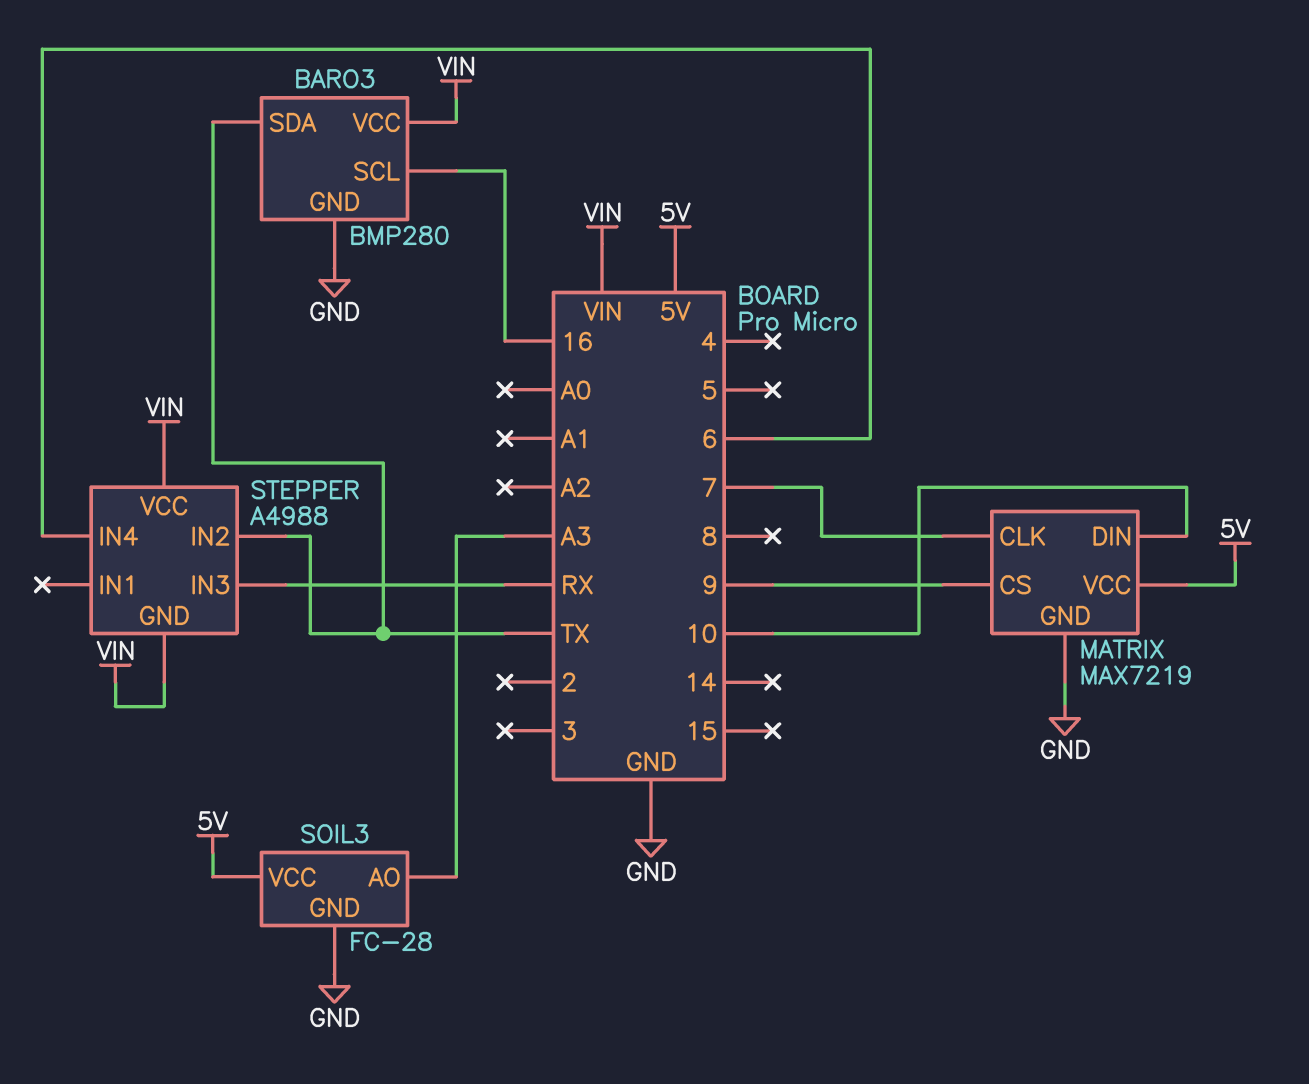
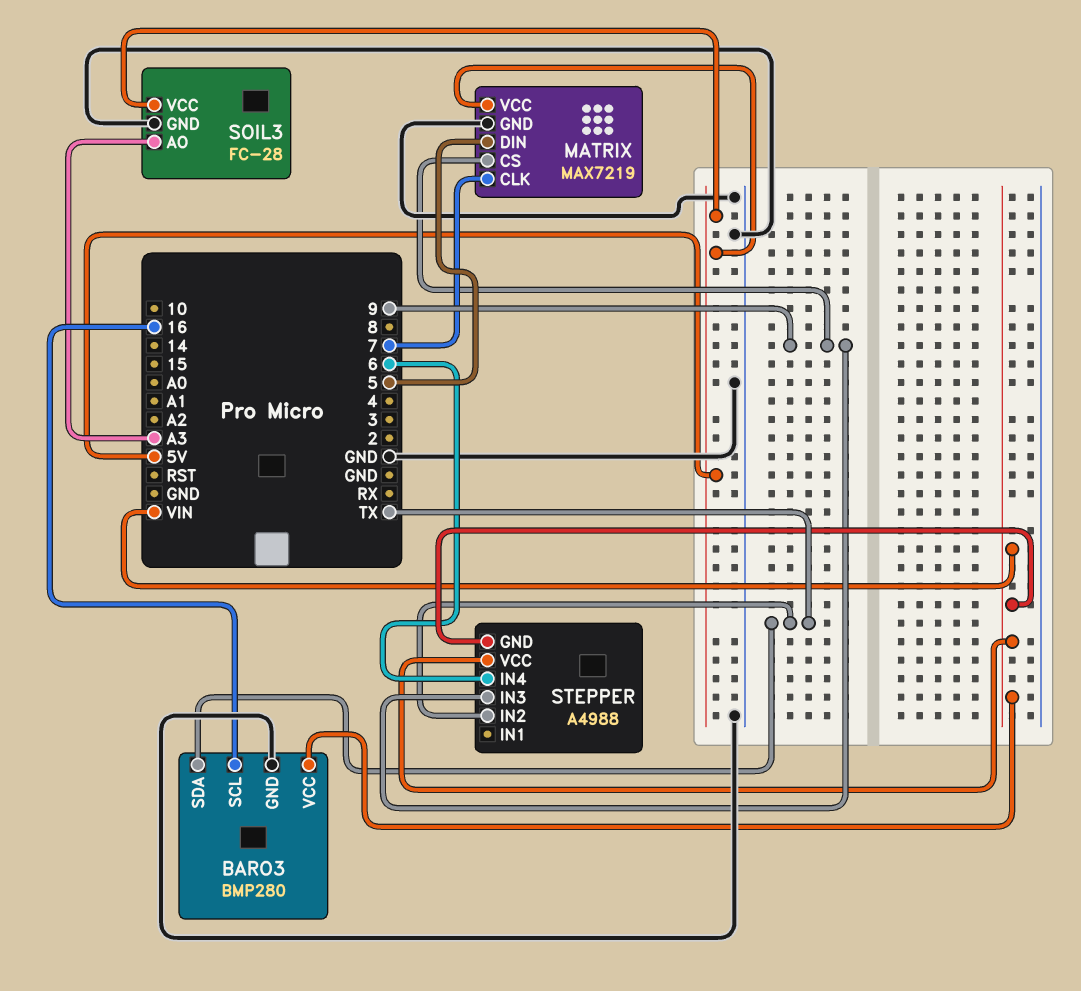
MATRIX pin DIN: 10 -> 5
STEPPER pin IN3: RX -> 9

